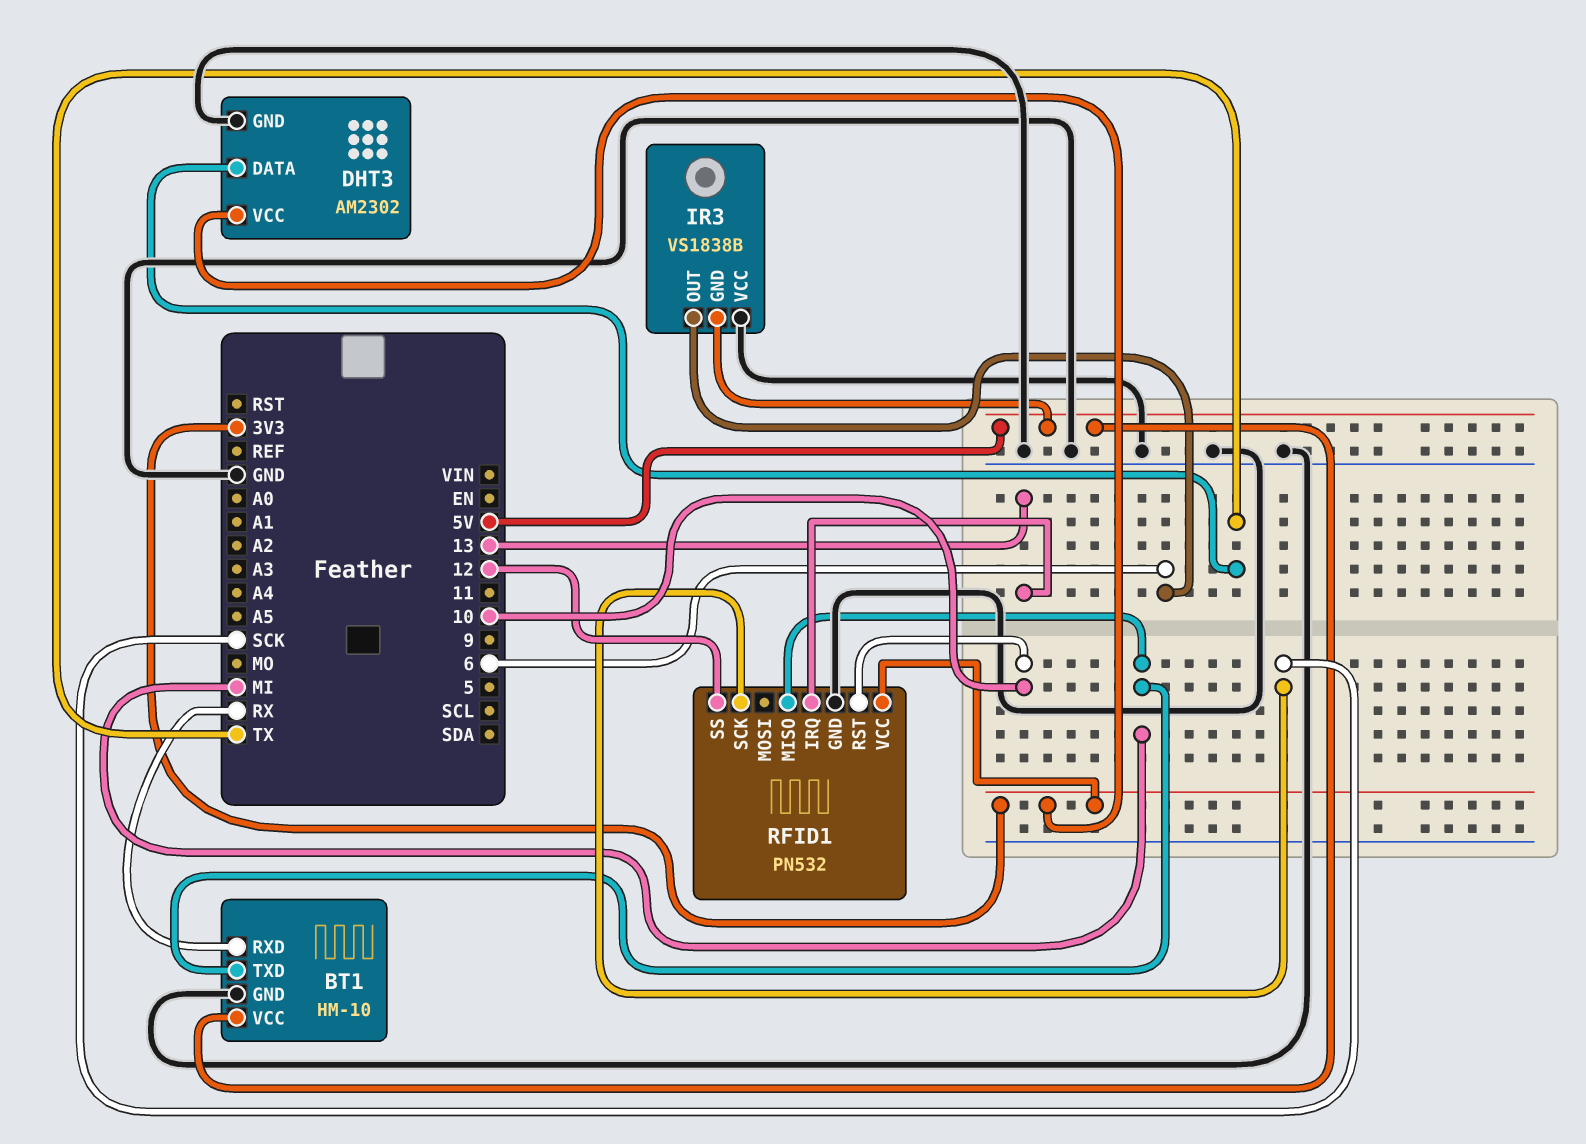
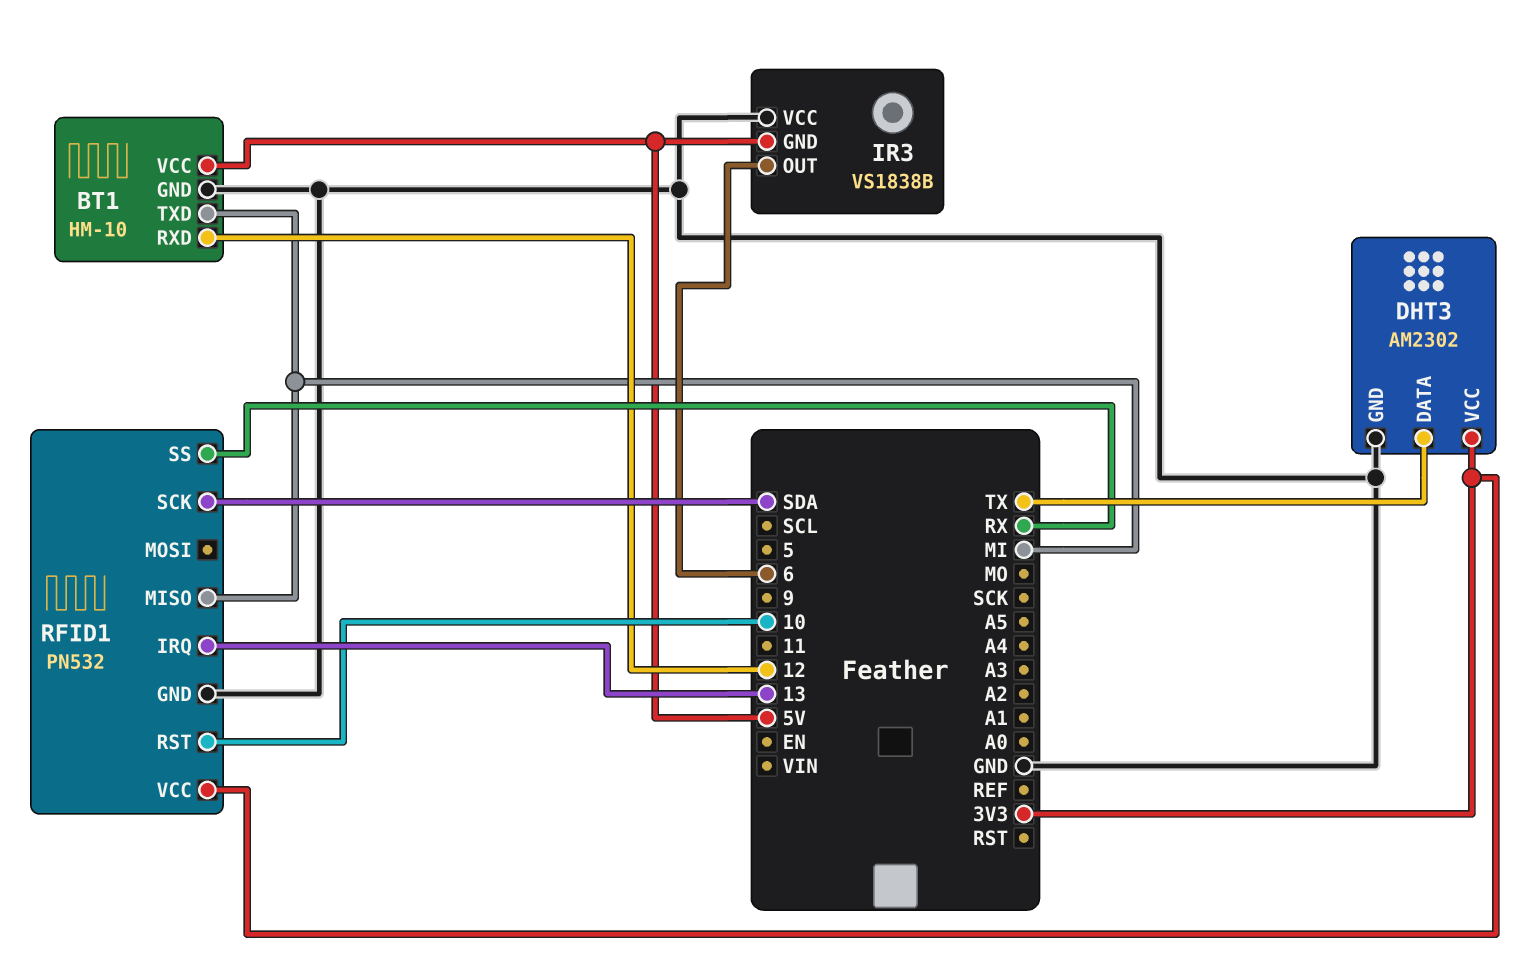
BT1 pin RXD: RX -> 12
RFID1 pin SCK: SCK -> SDA
RFID1 pin SS: 12 -> RX

